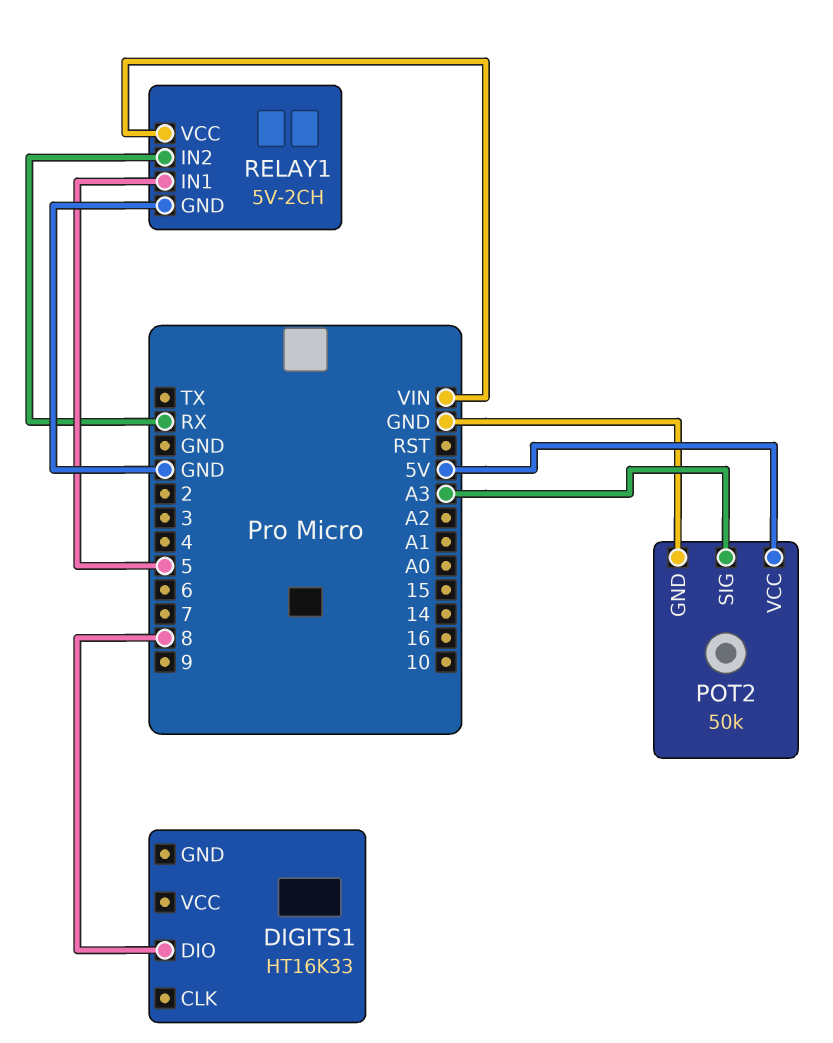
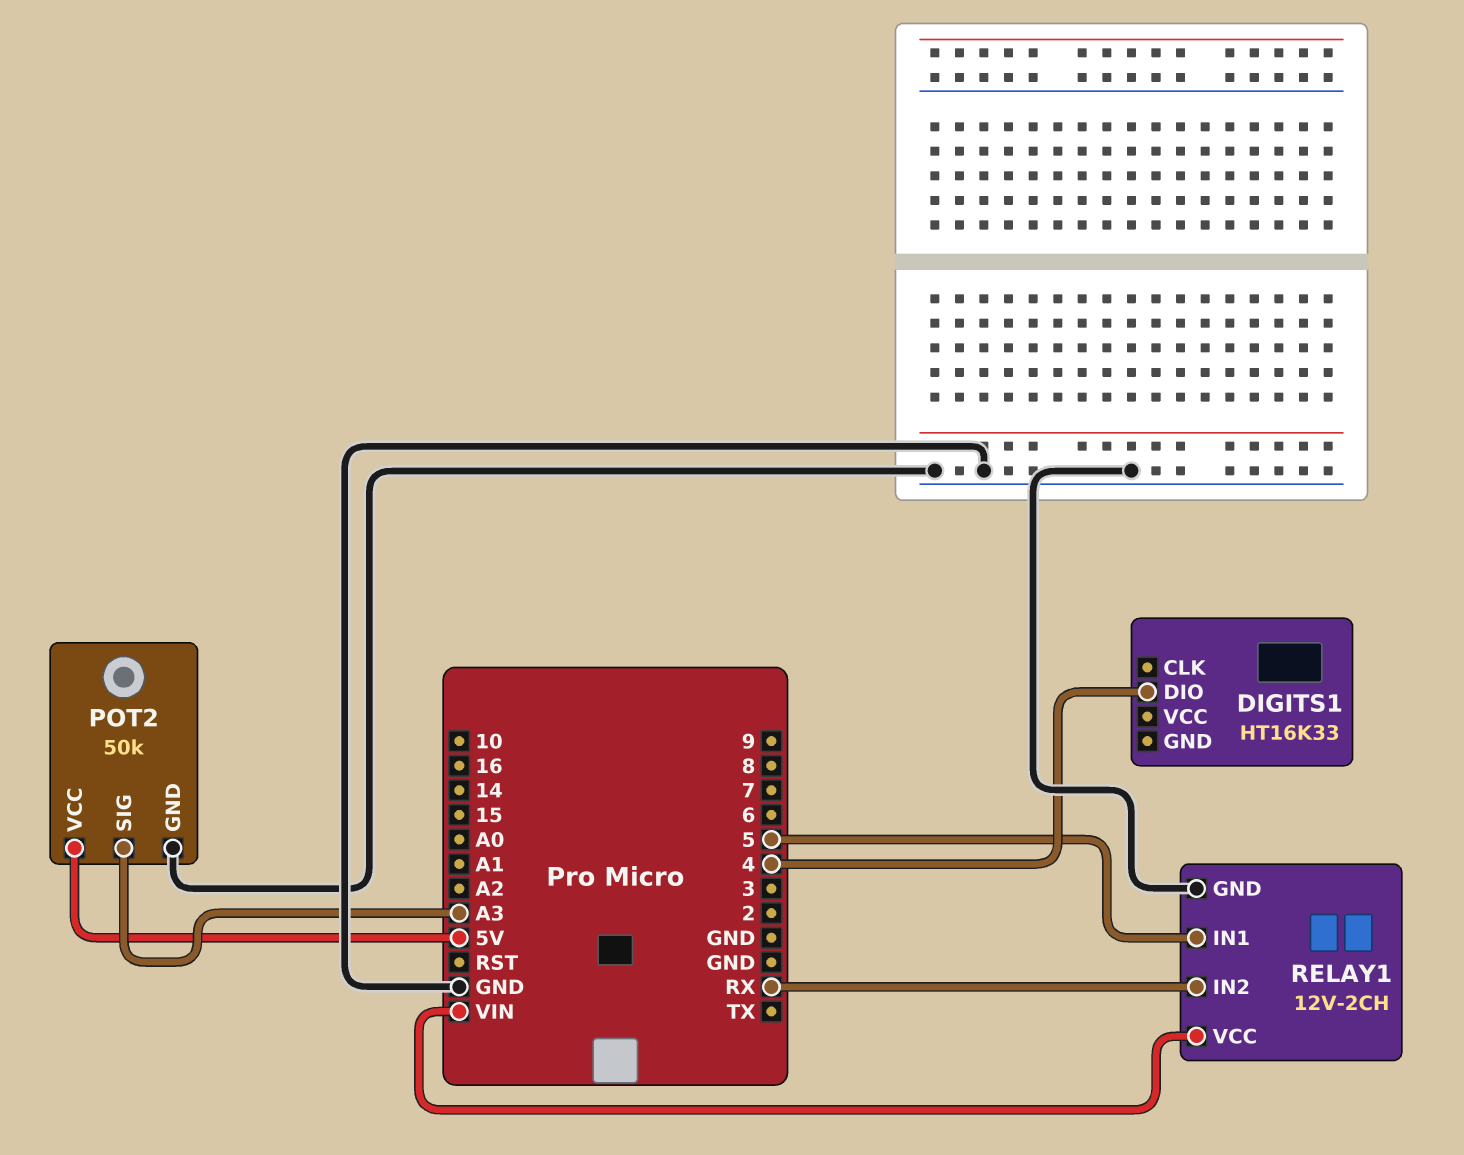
DIGITS1 pin DIO: 8 -> 4
RELAY1: 5V-2CH -> 12V-2CH

